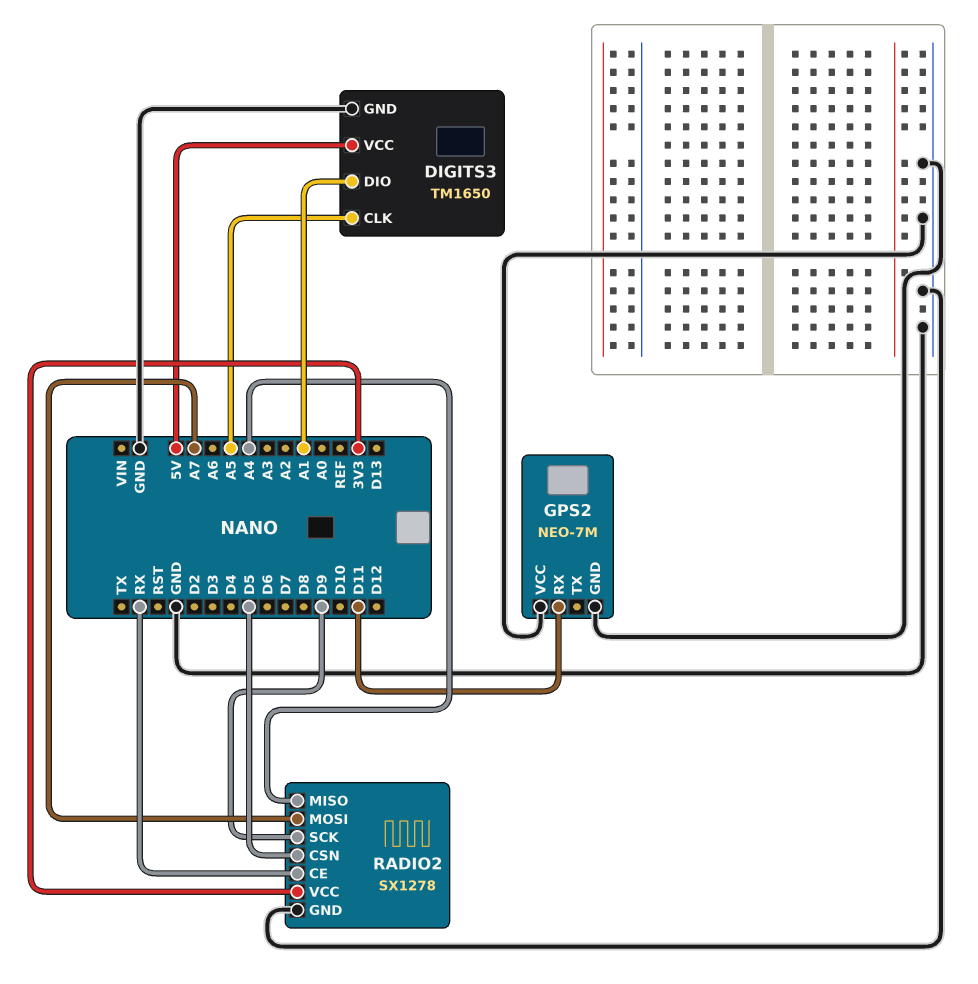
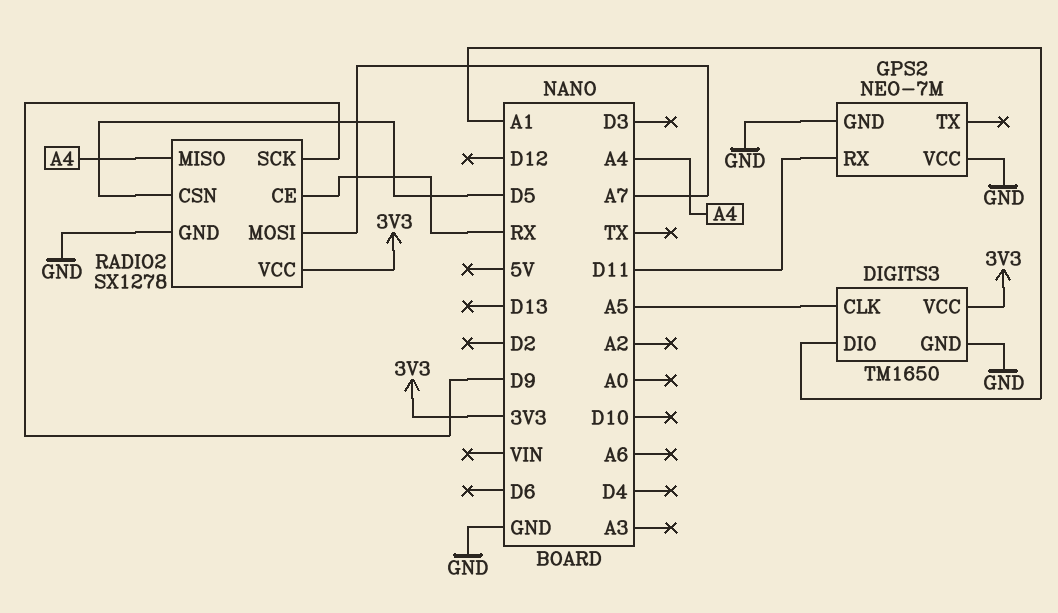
DIGITS3 pin VCC: 5V -> 3V3

